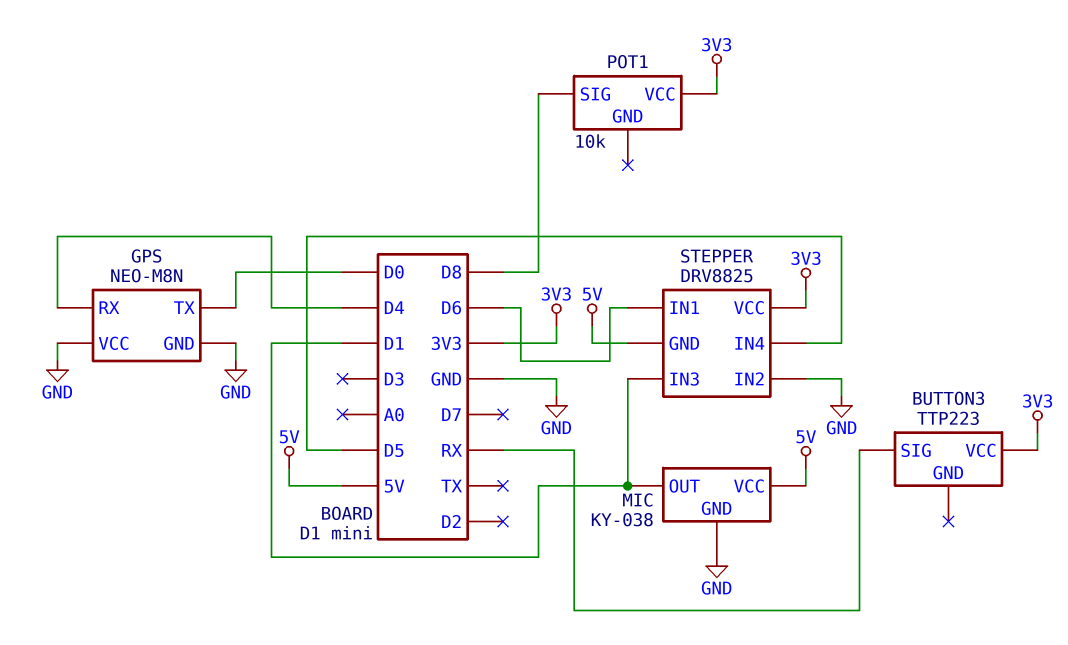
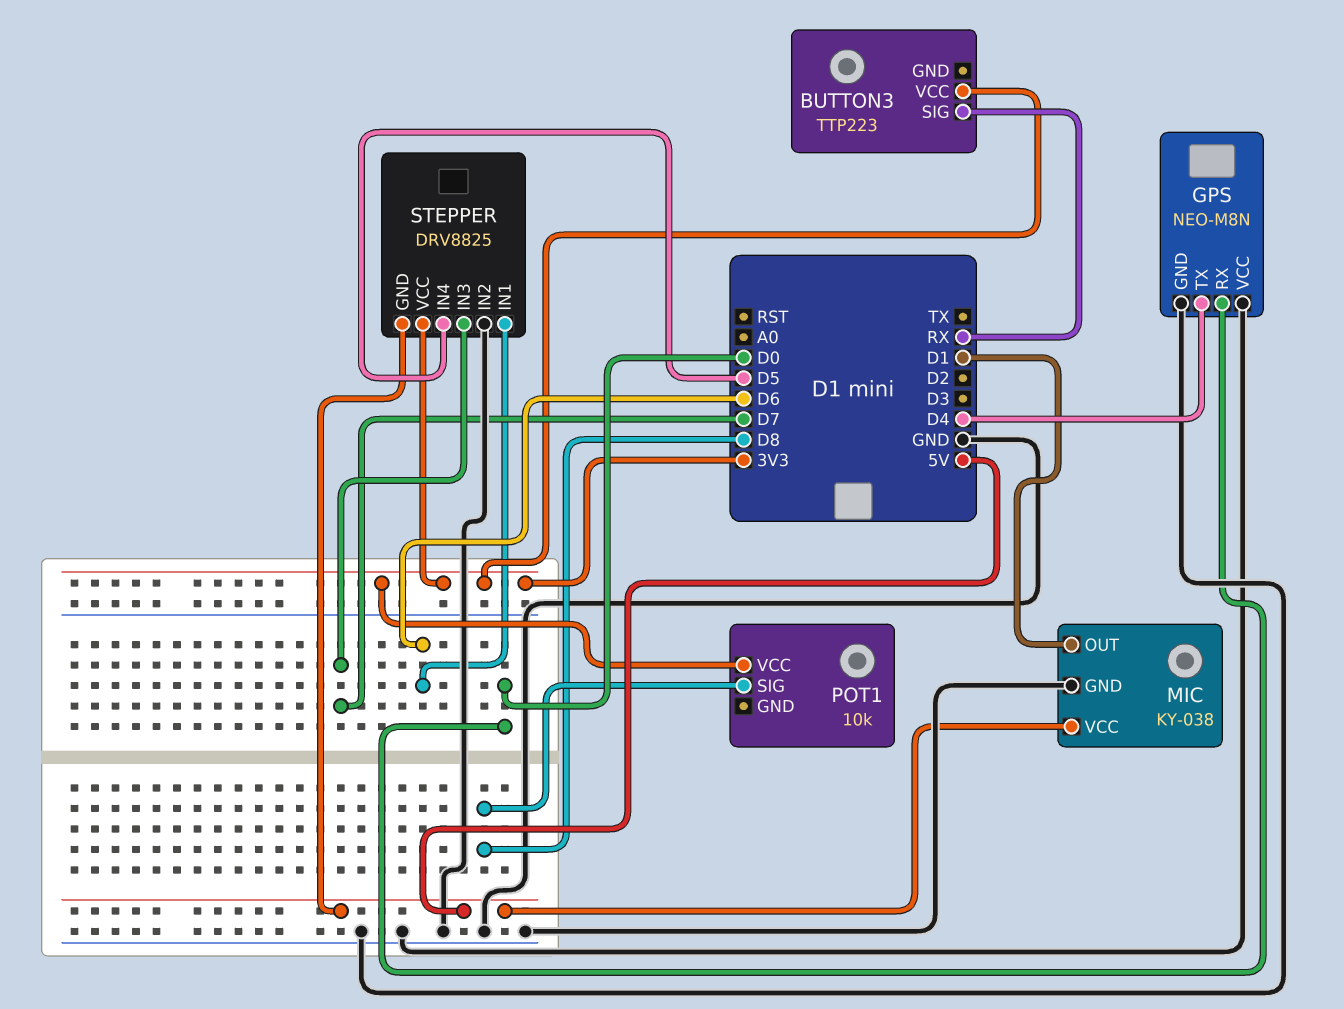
GPS pin RX: D4 -> D0
GPS pin TX: D0 -> D4
STEPPER pin IN3: D1 -> D7

